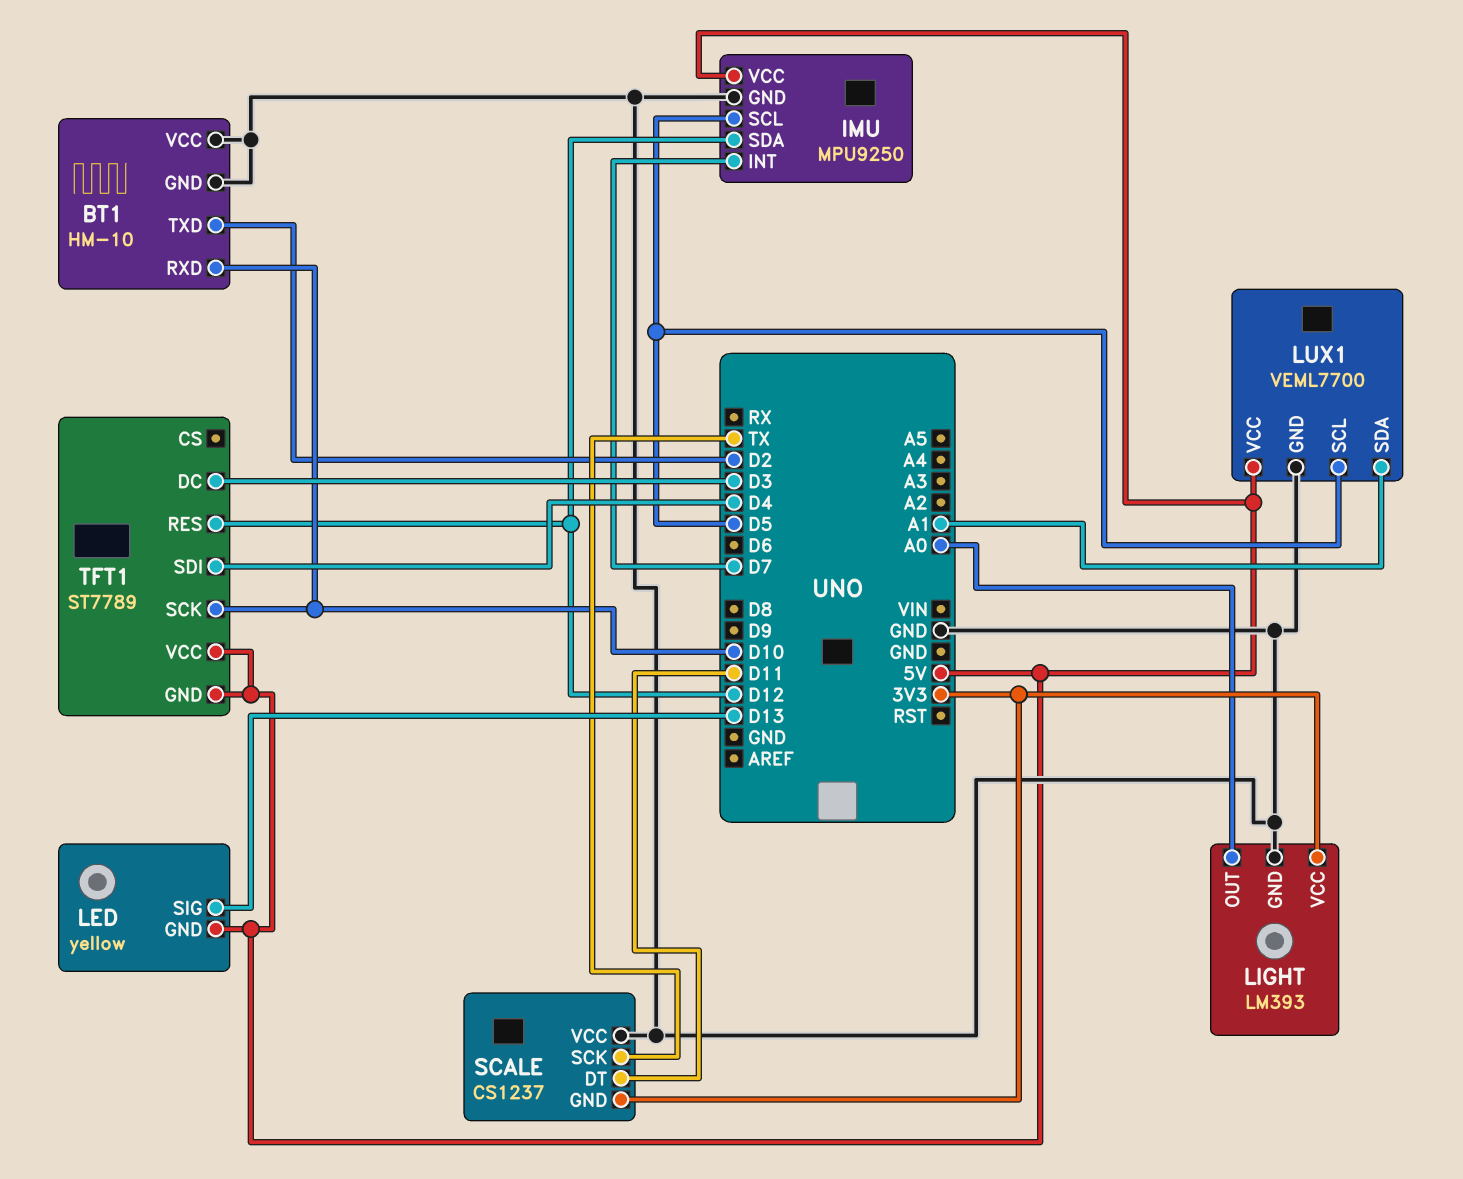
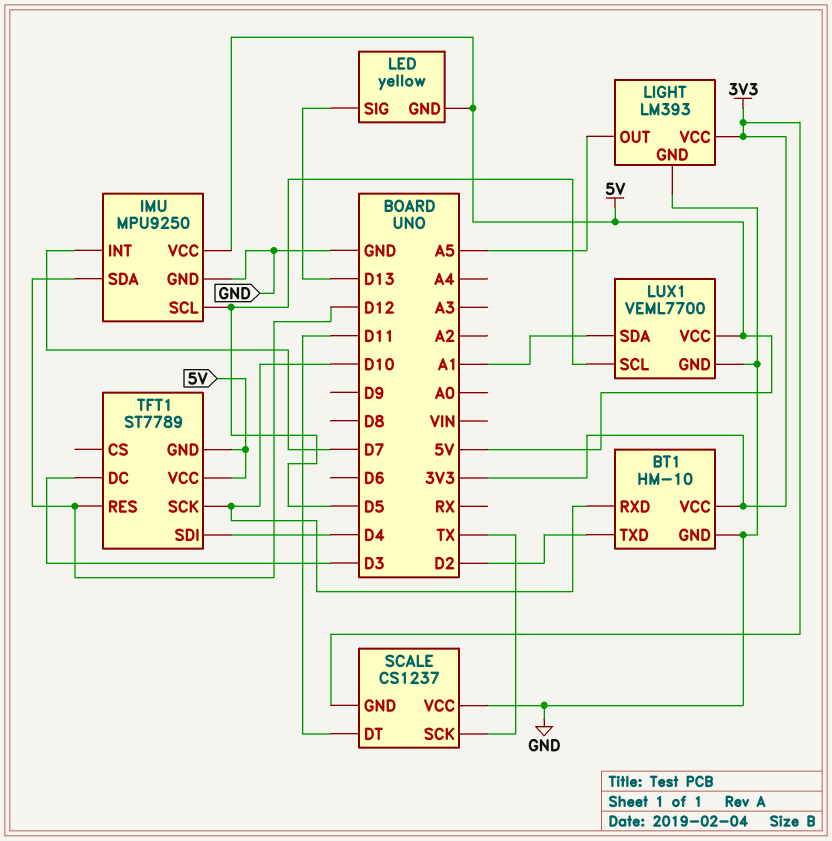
BT1 pin VCC: GND -> 3V3
LIGHT pin OUT: A0 -> A5

